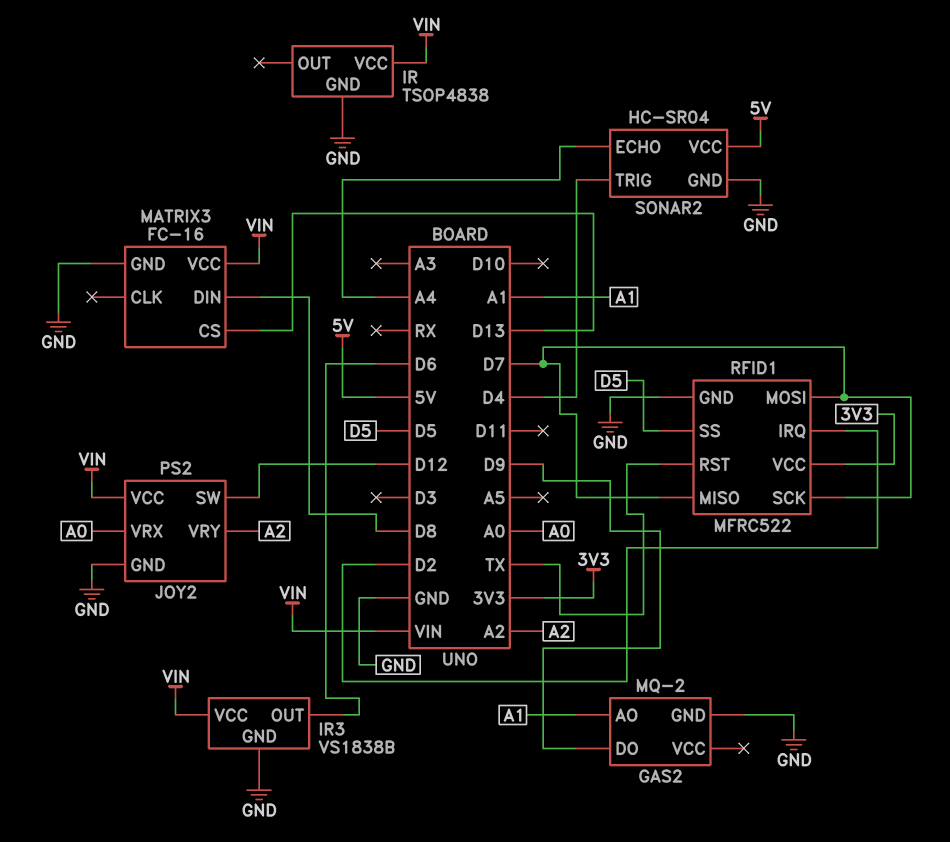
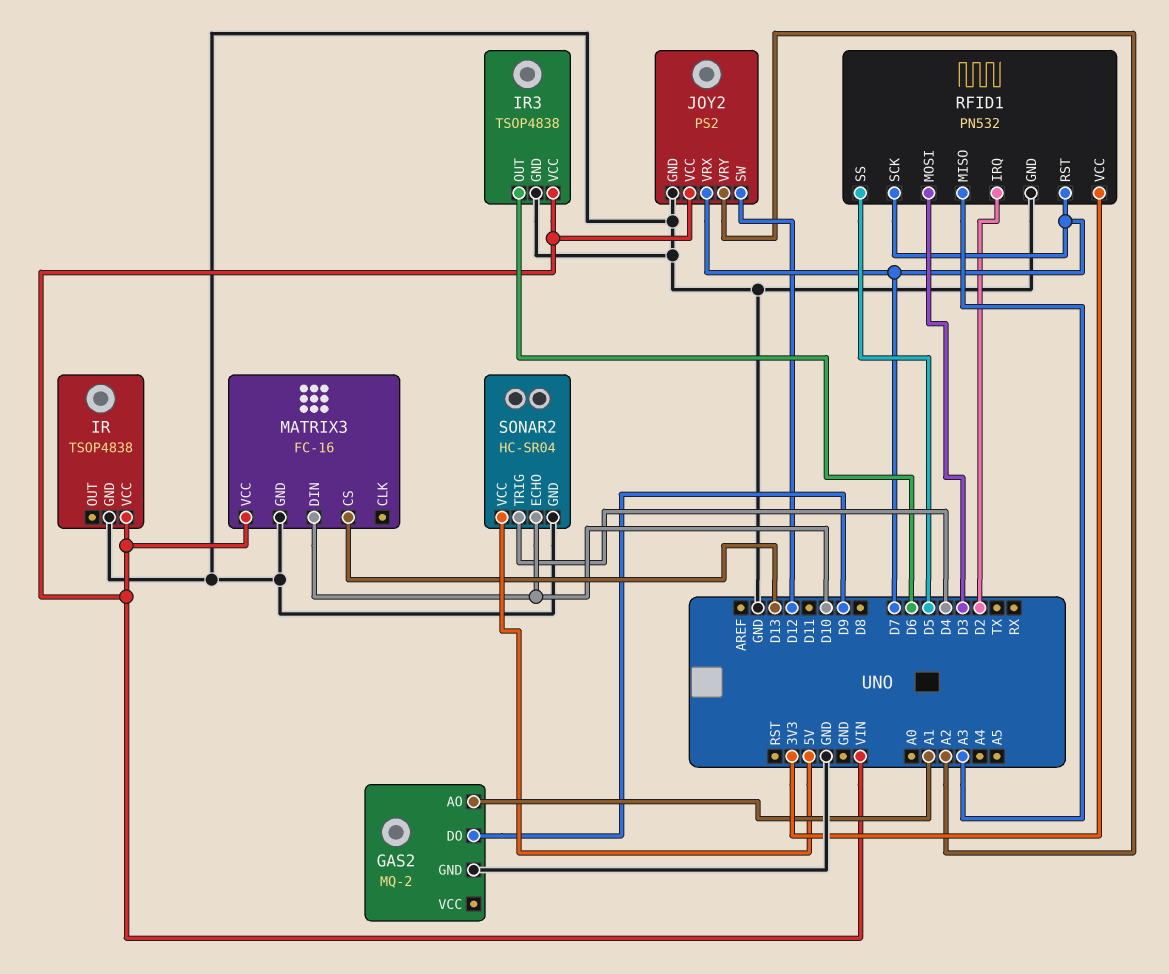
IR3: VS1838B -> TSOP4838
JOY2 pin VRX: A0 -> D7
MATRIX3 pin DIN: D8 -> D10
RFID1: MFRC522 -> PN532
RFID1 pin MISO: D7 -> A3
RFID1 pin MOSI: D7 -> D3
RFID1 pin RST: TX -> D7
SONAR2 pin ECHO: A4 -> D10

